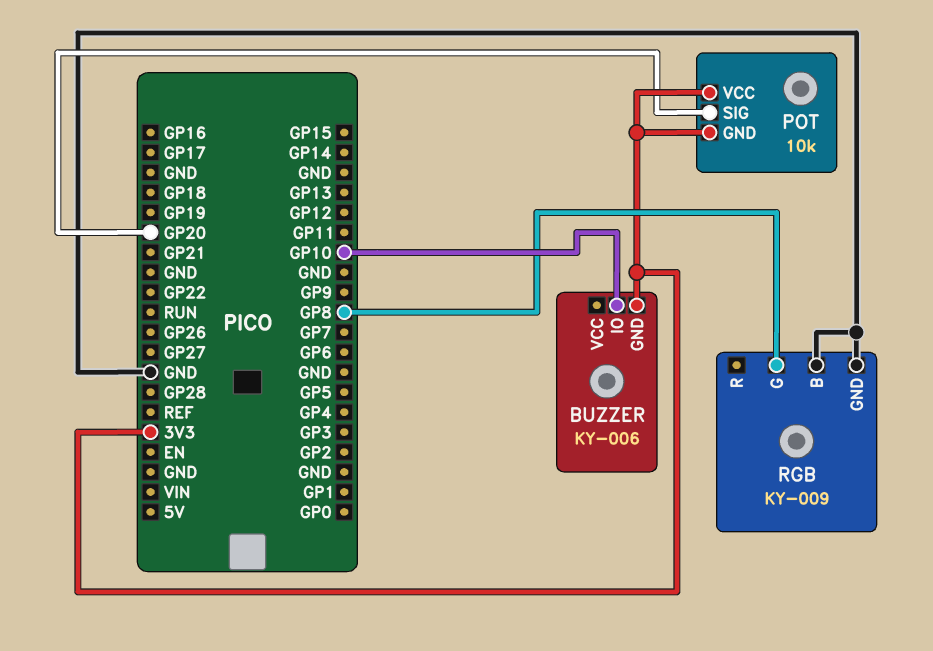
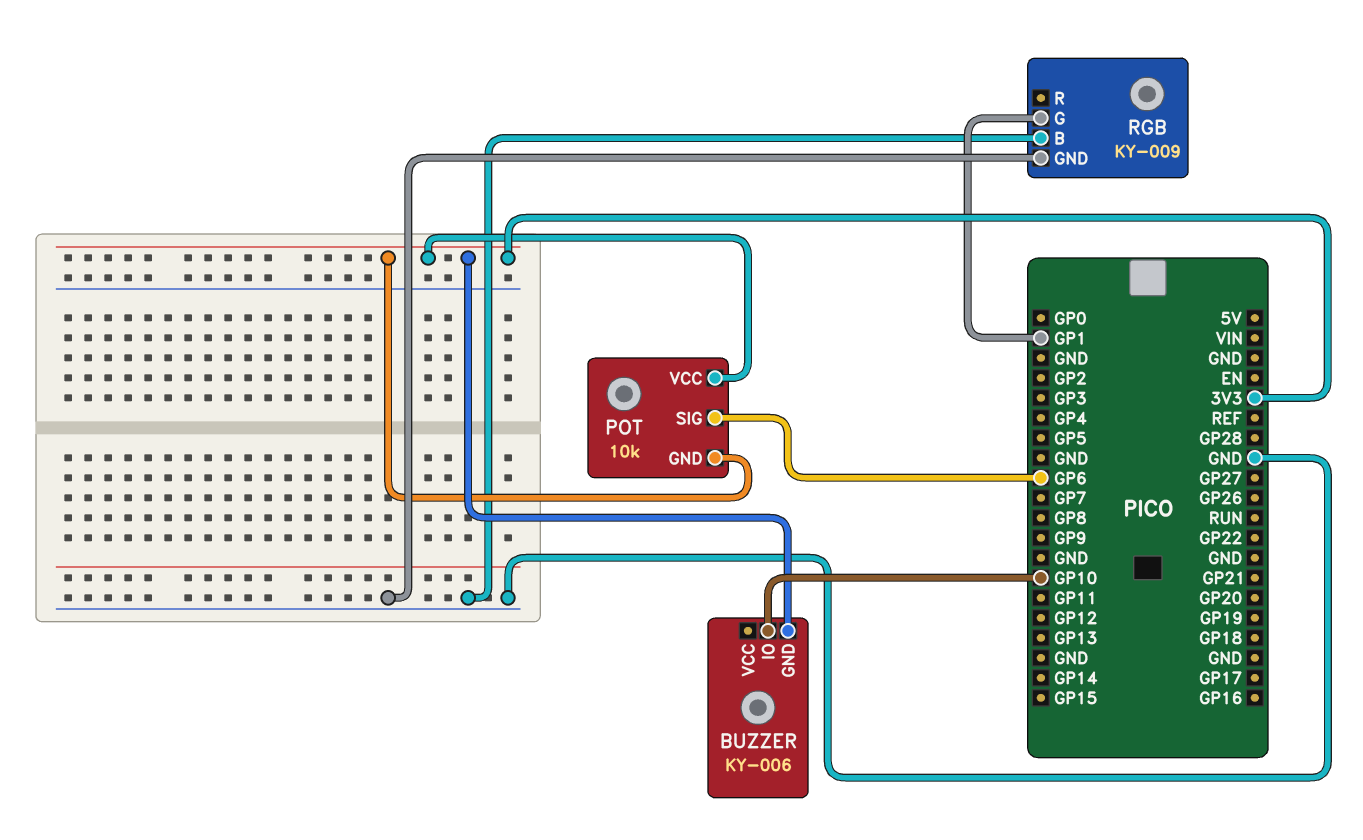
POT pin SIG: GP20 -> GP6
RGB pin G: GP8 -> GP1

